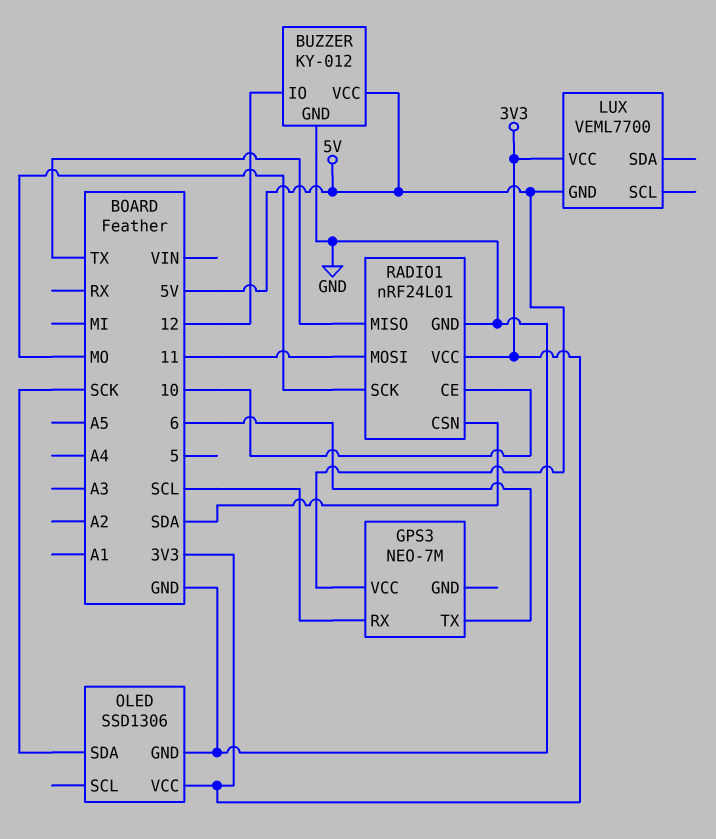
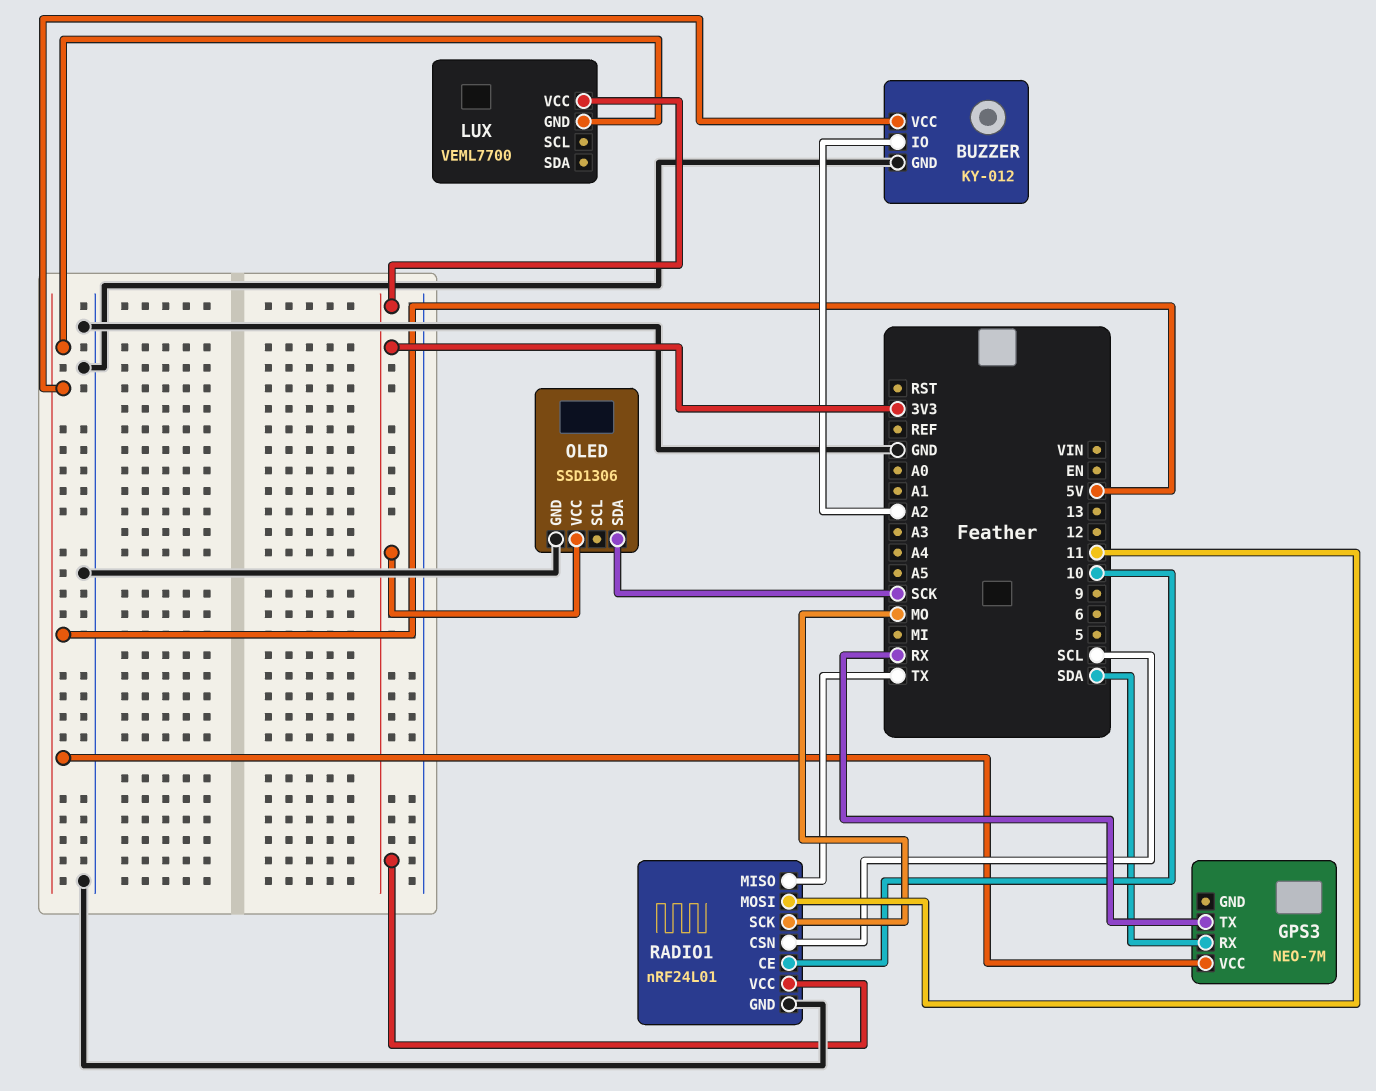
BUZZER pin IO: 12 -> A2
GPS3 pin RX: SCL -> SDA
GPS3 pin TX: 6 -> RX
RADIO1 pin CSN: SDA -> SCL

